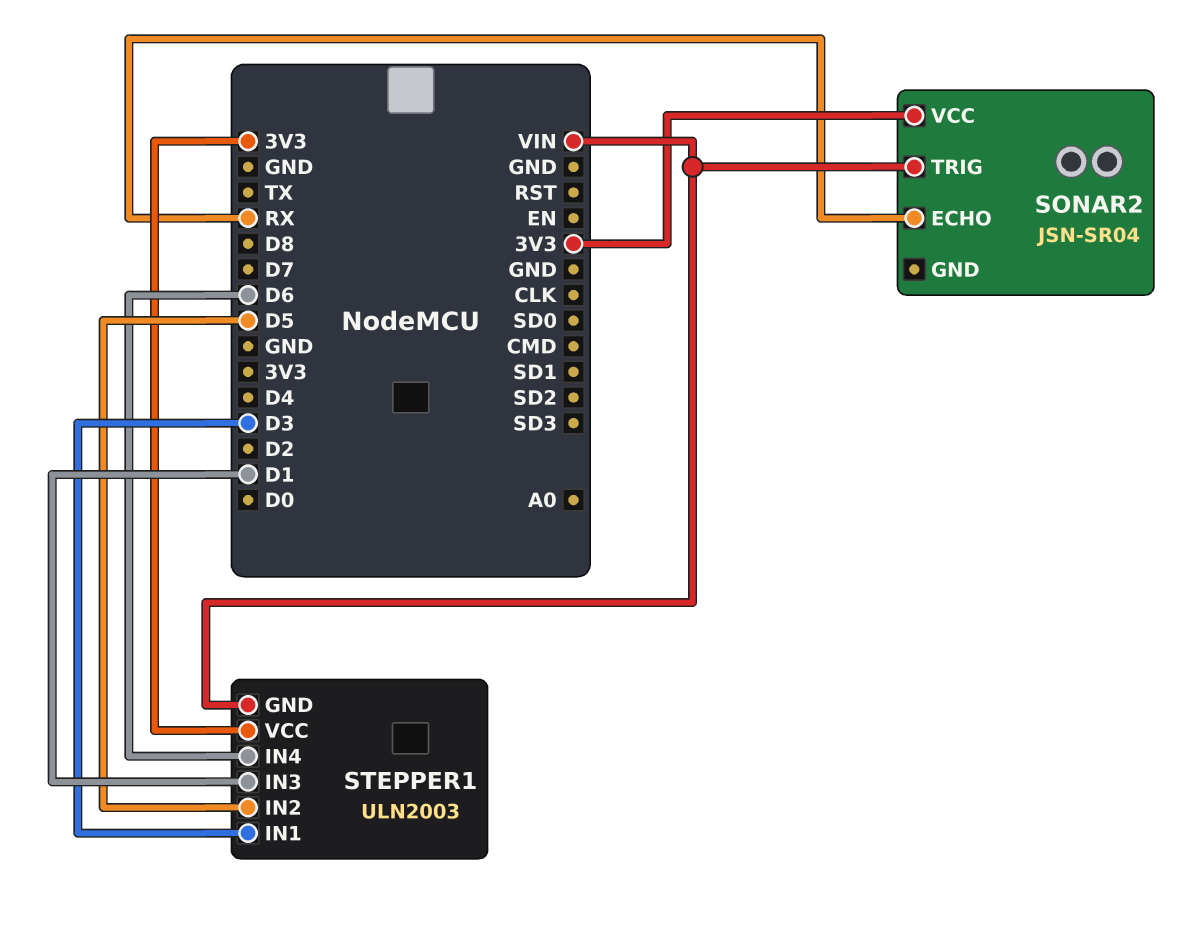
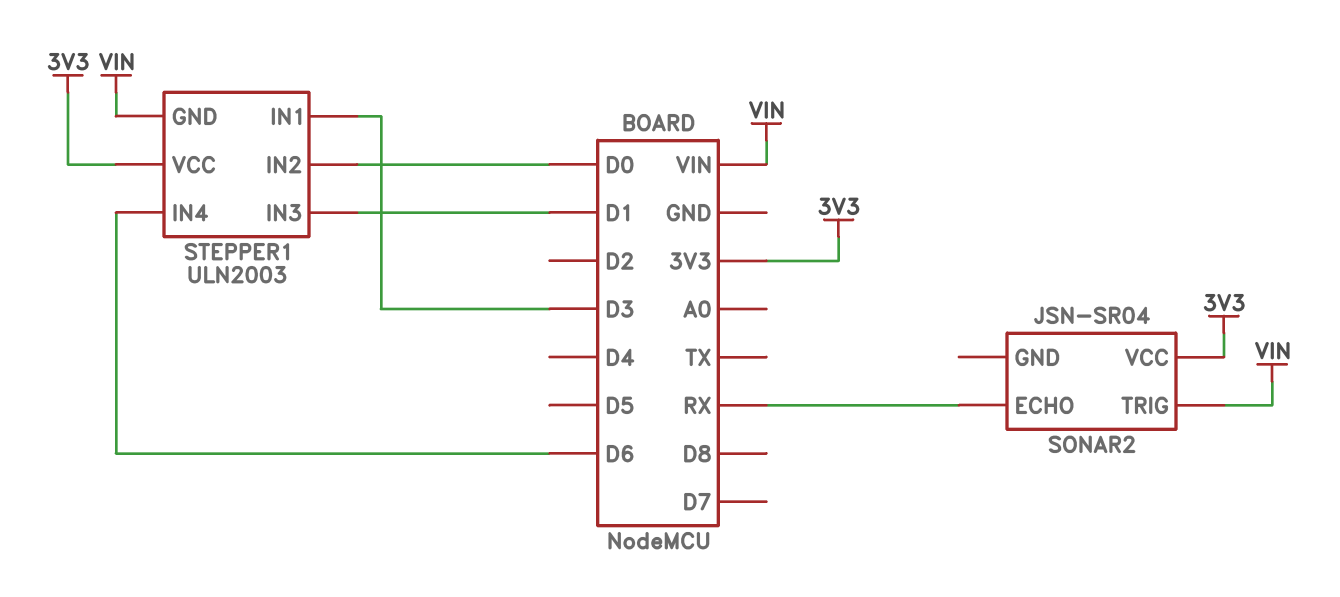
STEPPER1 pin IN2: D5 -> D0

